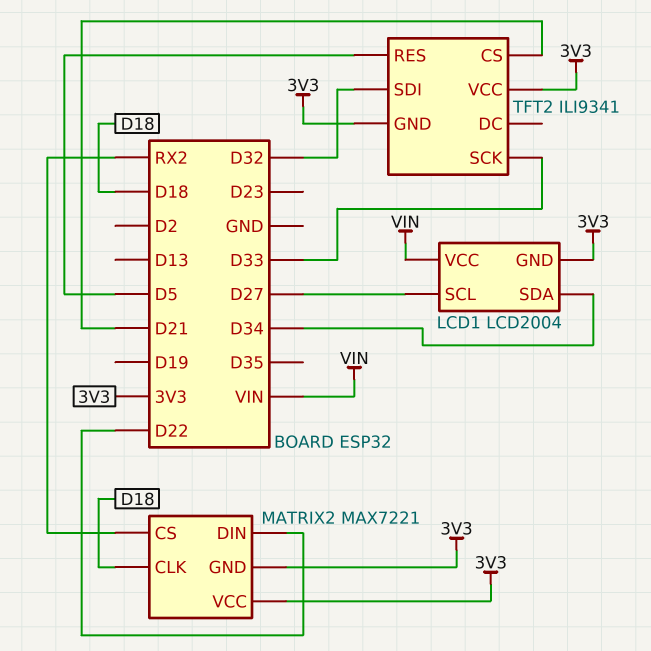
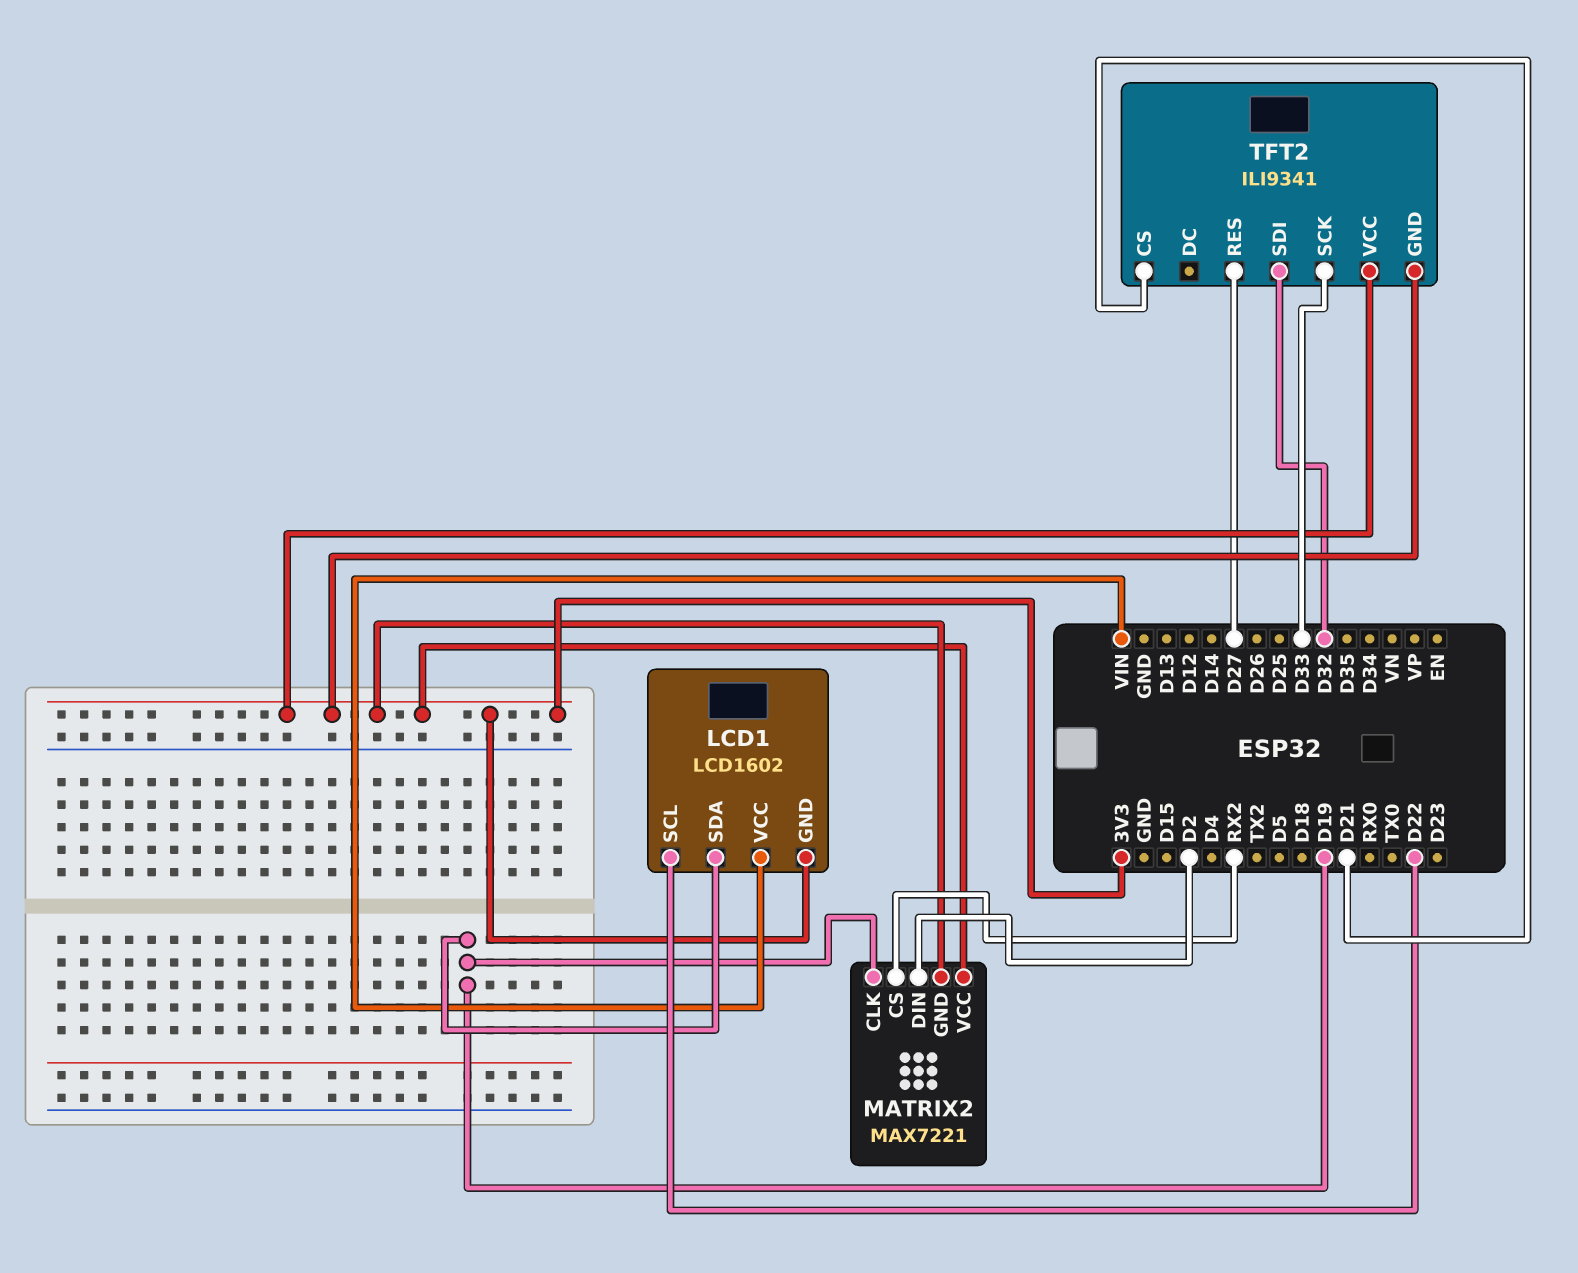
LCD1: LCD2004 -> LCD1602
LCD1 pin SCL: D27 -> D22
LCD1 pin SDA: D34 -> D19
MATRIX2 pin CLK: D18 -> D19
MATRIX2 pin DIN: D22 -> D2
TFT2 pin RES: D5 -> D27

